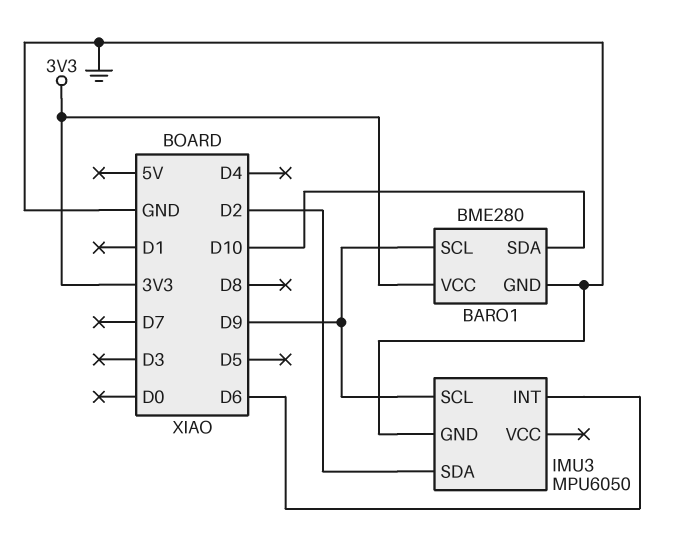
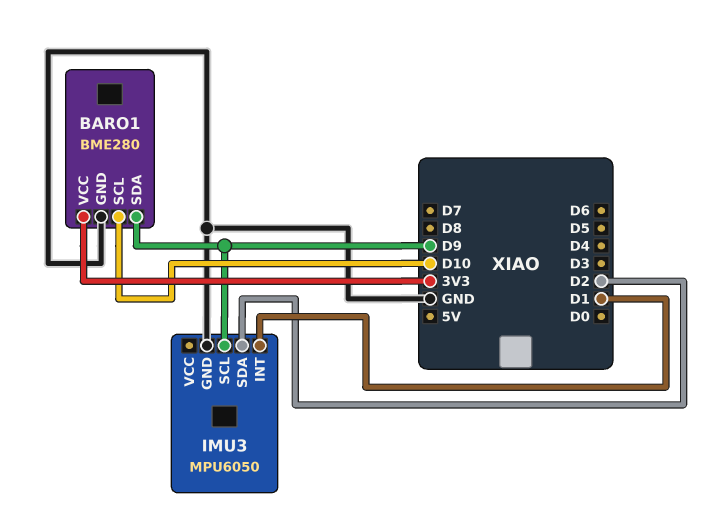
BARO1 pin SCL: D9 -> D10
BARO1 pin SDA: D10 -> D9
IMU3 pin INT: D6 -> D1

